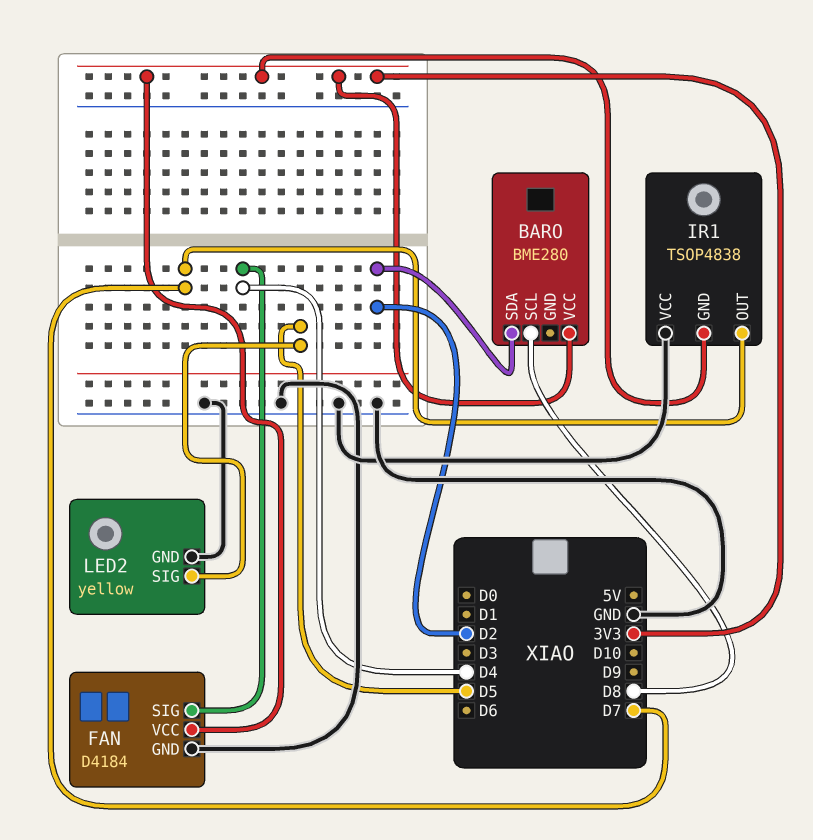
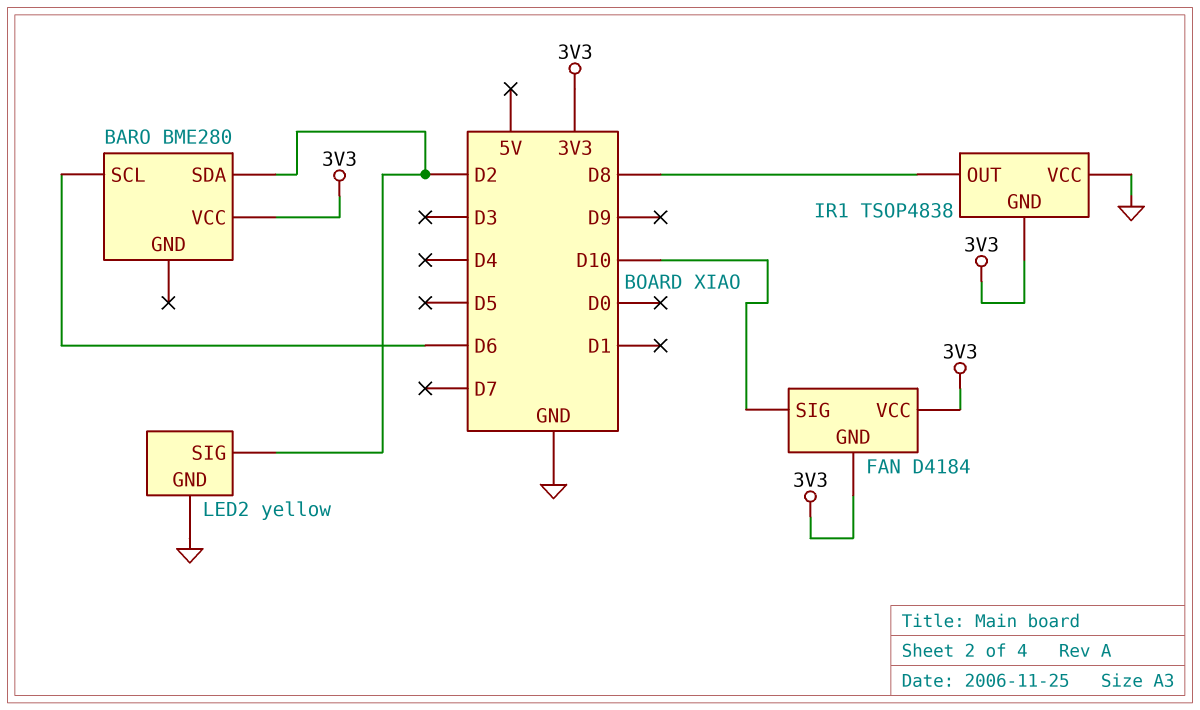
BARO pin SCL: D8 -> D6
FAN pin GND: GND -> 3V3
FAN pin SIG: D4 -> D10
IR1 pin OUT: D7 -> D8
LED2 pin SIG: D5 -> D2

